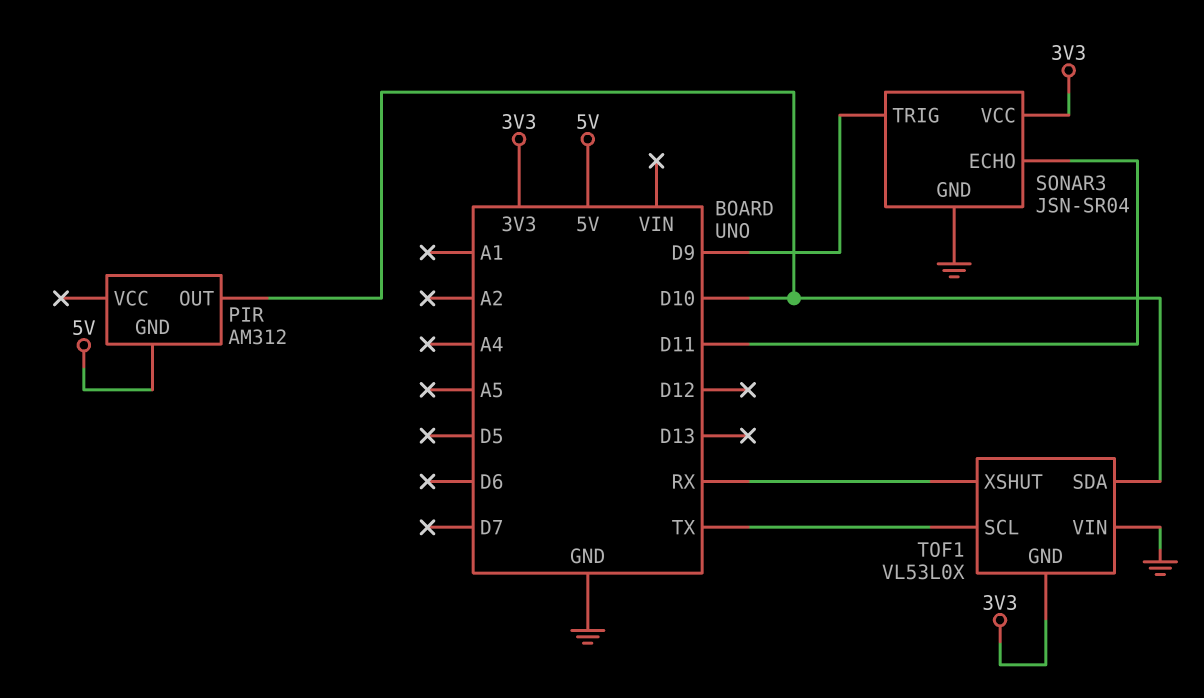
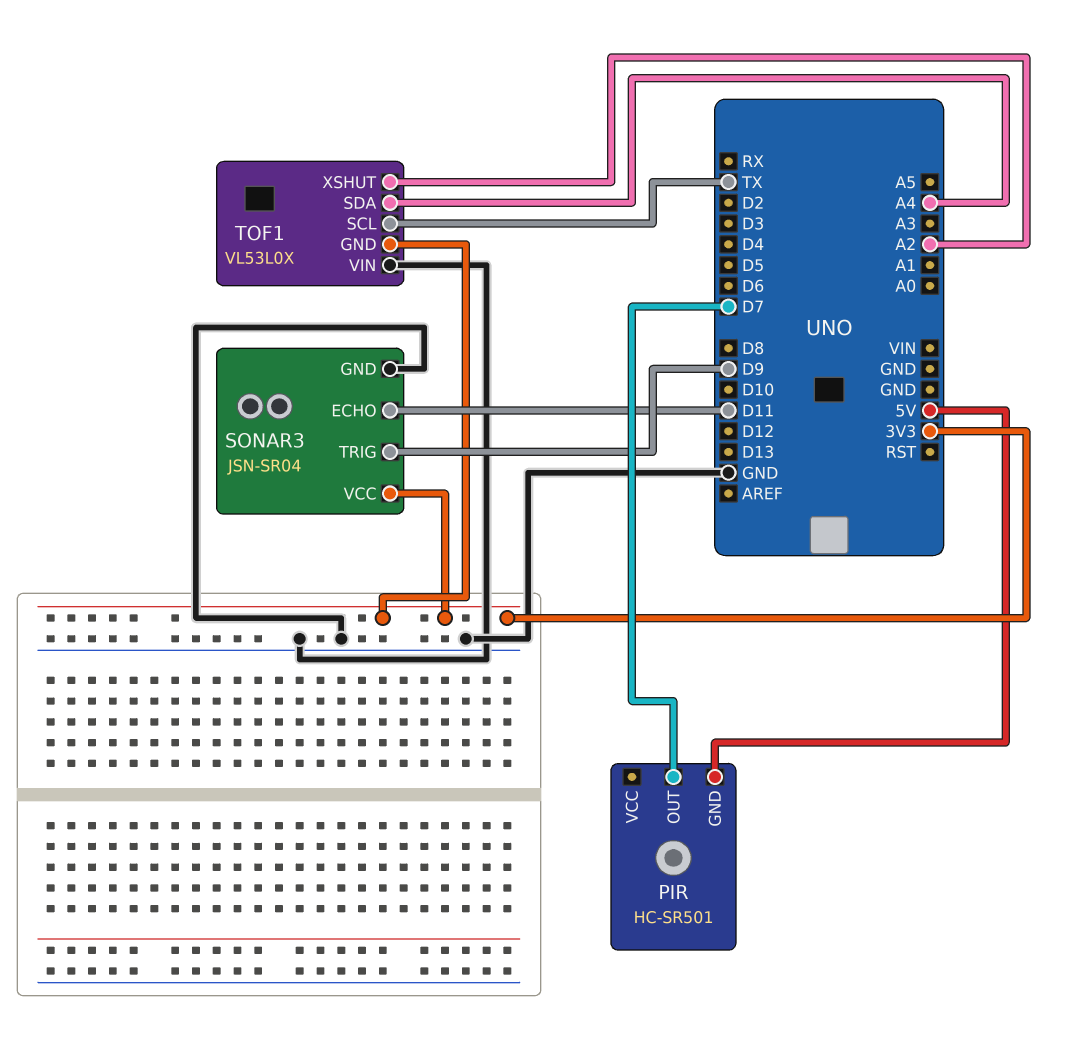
PIR: AM312 -> HC-SR501
PIR pin OUT: D10 -> D7
TOF1 pin SDA: D10 -> A4
TOF1 pin XSHUT: RX -> A2

